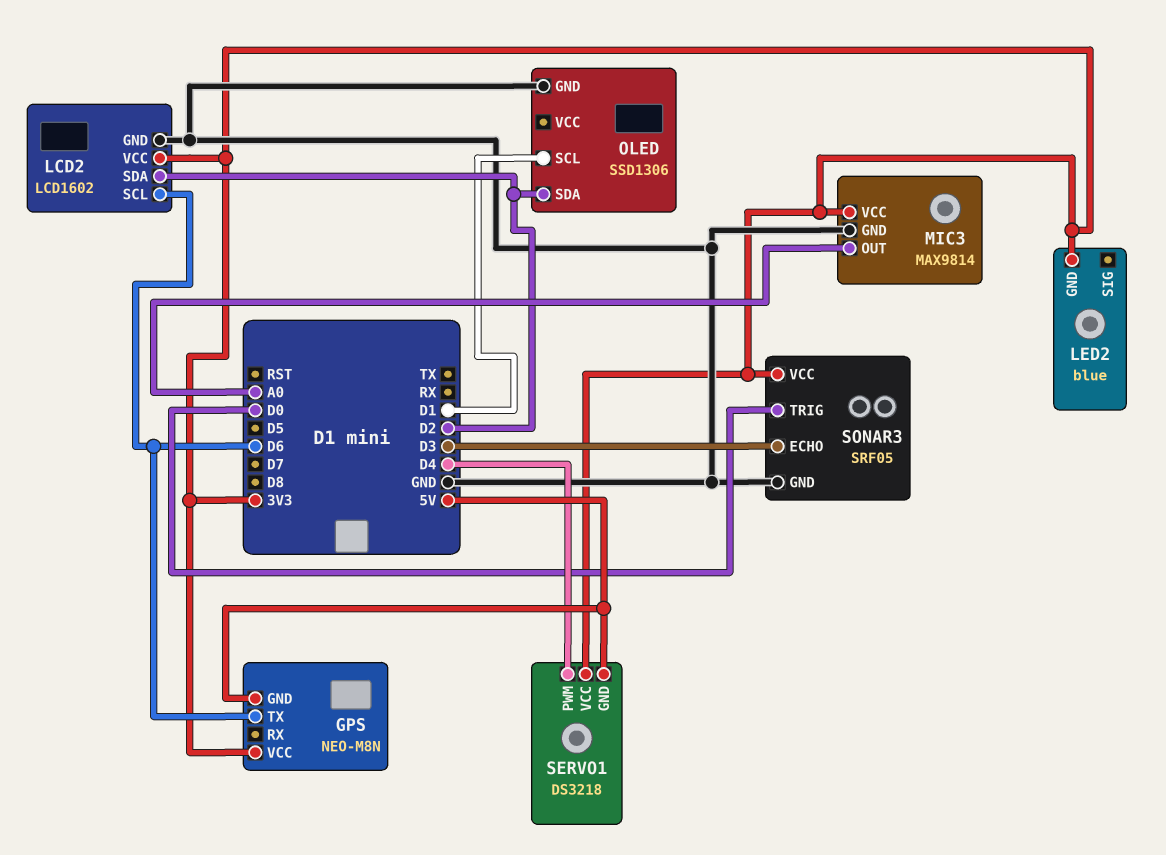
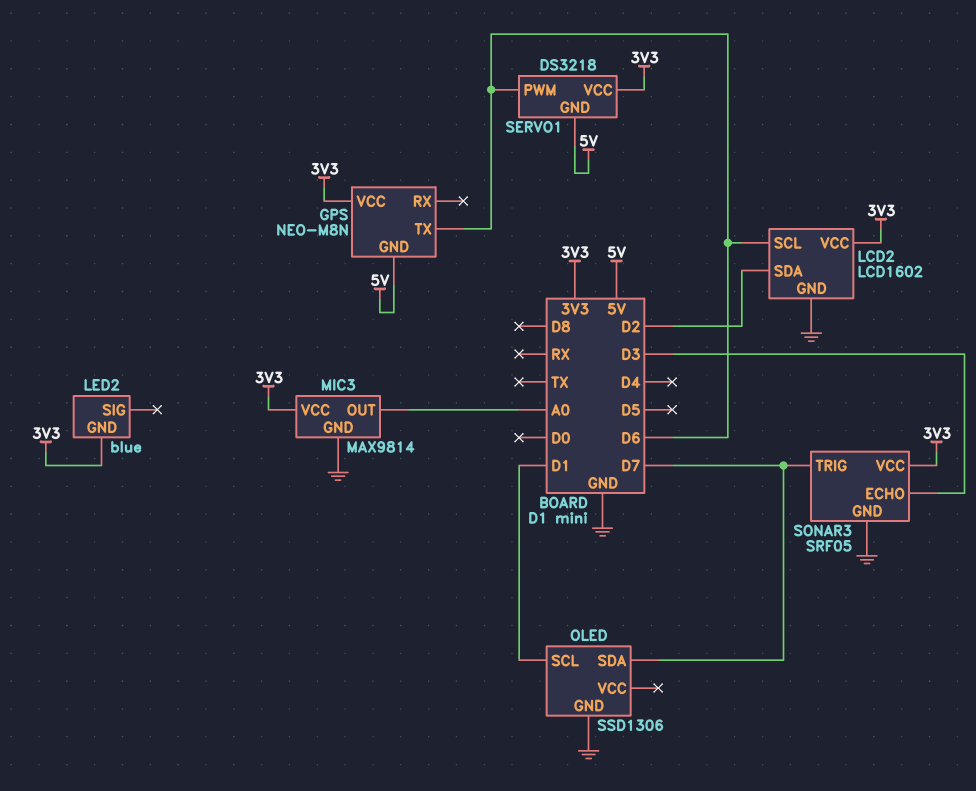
OLED pin SDA: D2 -> D7
SERVO1 pin PWM: D4 -> D6
SONAR3 pin TRIG: D0 -> D7

